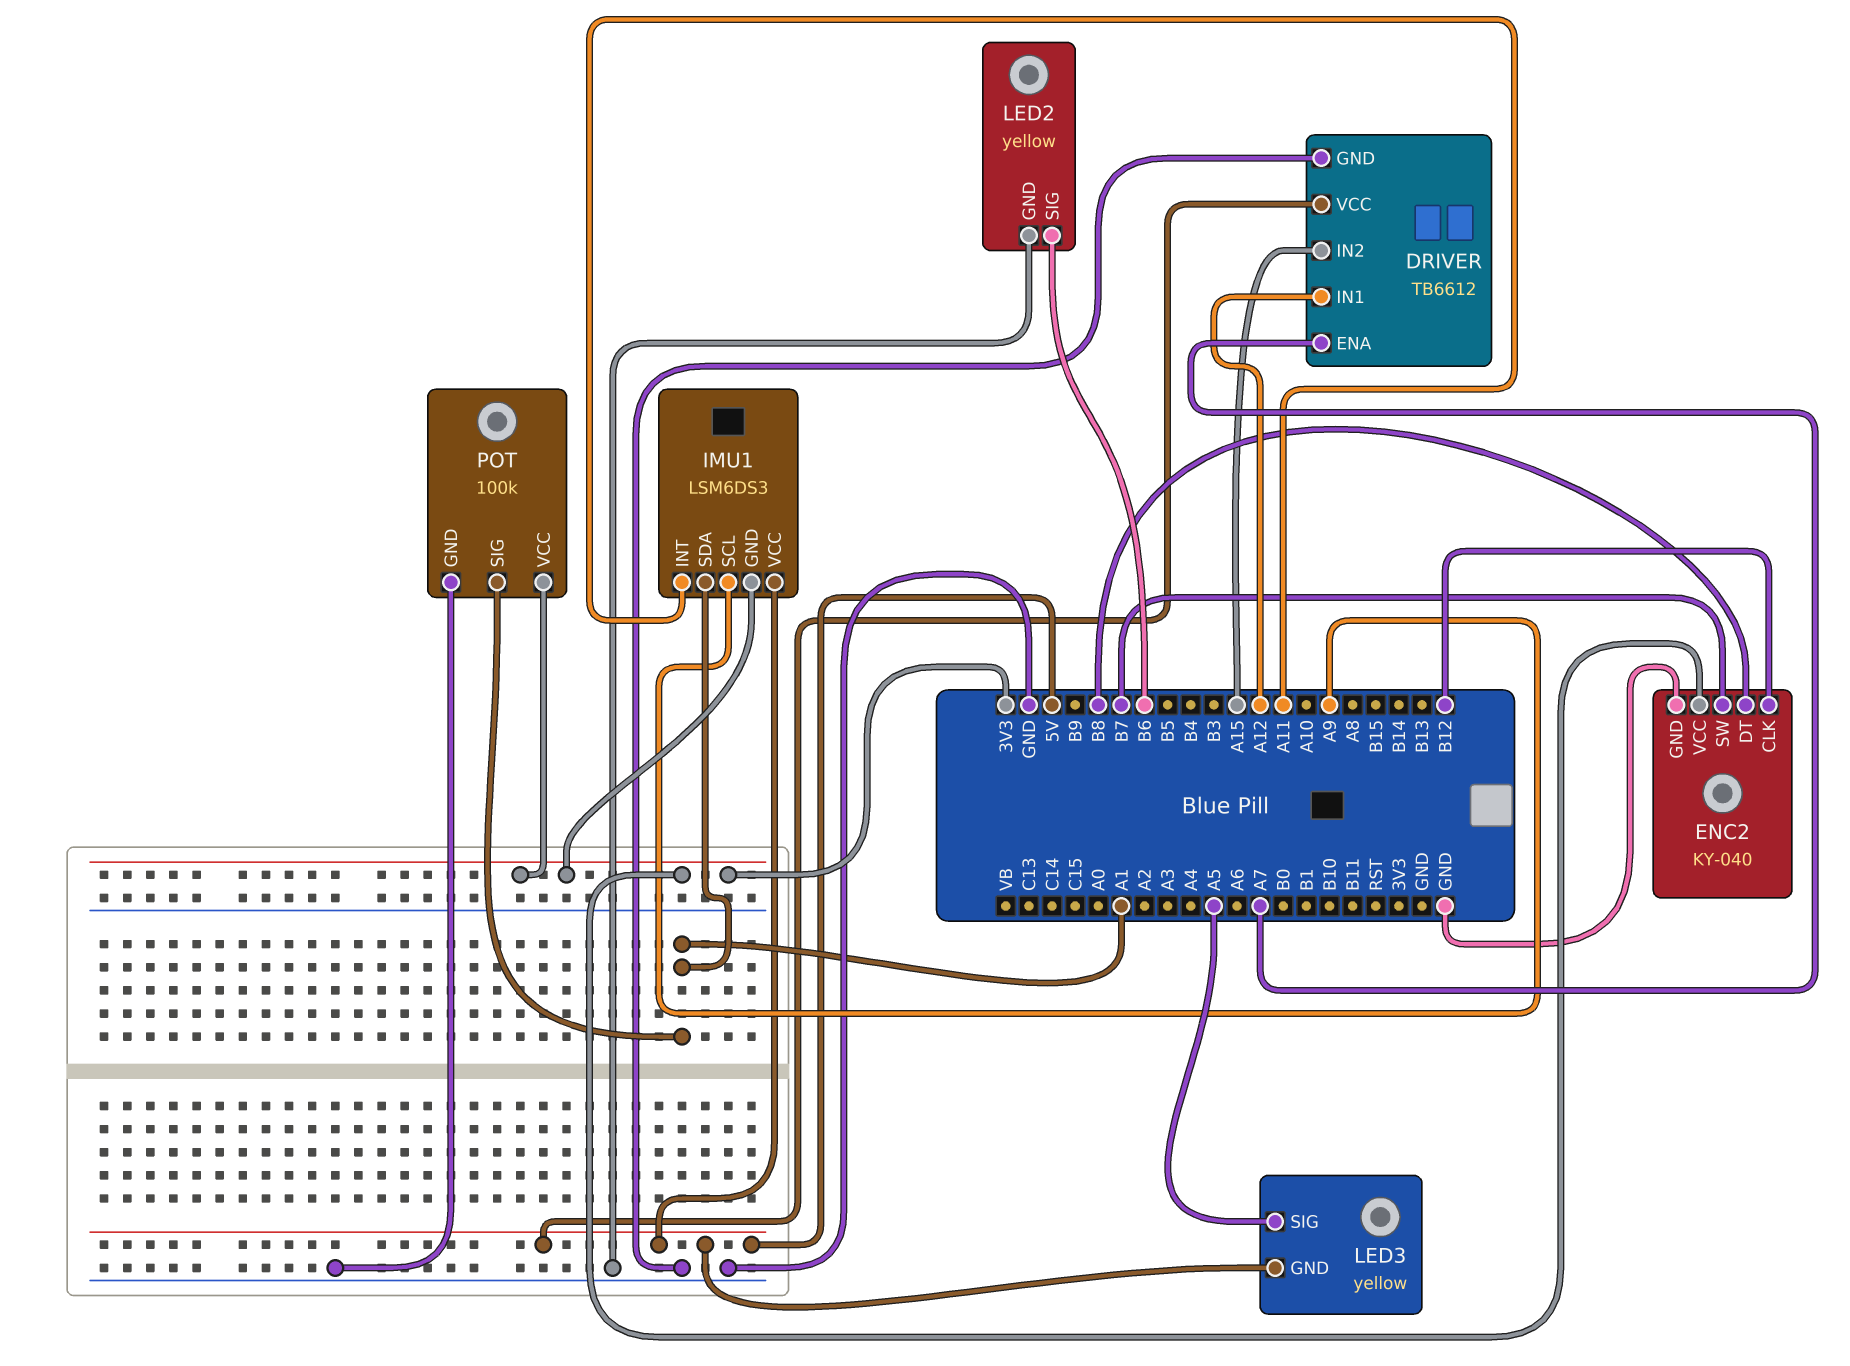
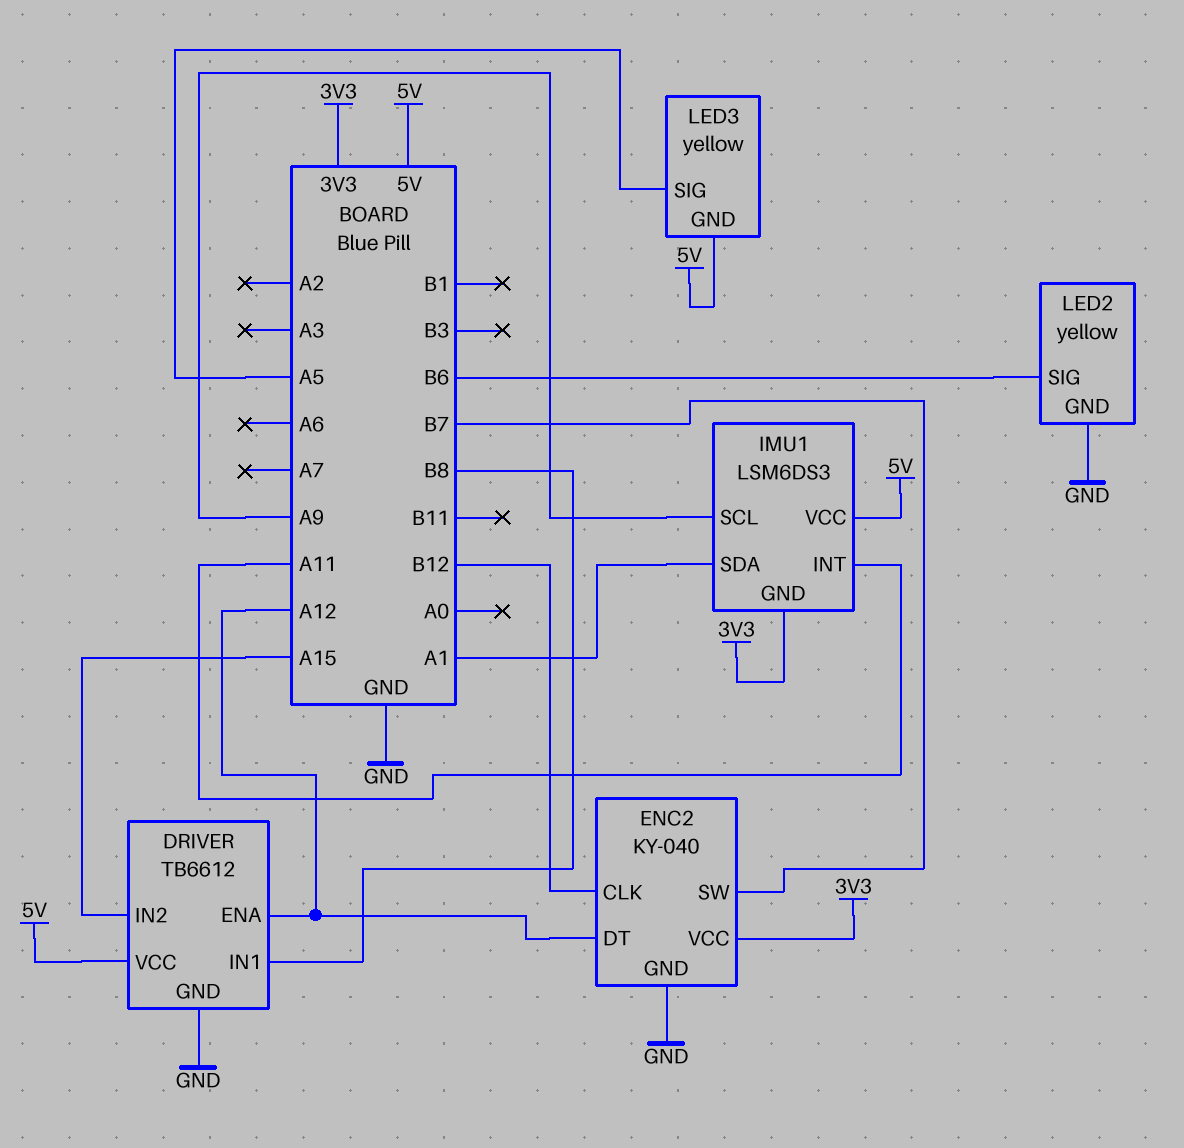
DRIVER pin ENA: A7 -> A12
DRIVER pin IN1: A12 -> B8
ENC2 pin DT: B8 -> A12
POT: 100k -> none
POT pin GND: GND -> none
POT pin SIG: A1 -> none
POT pin VCC: 3V3 -> none

